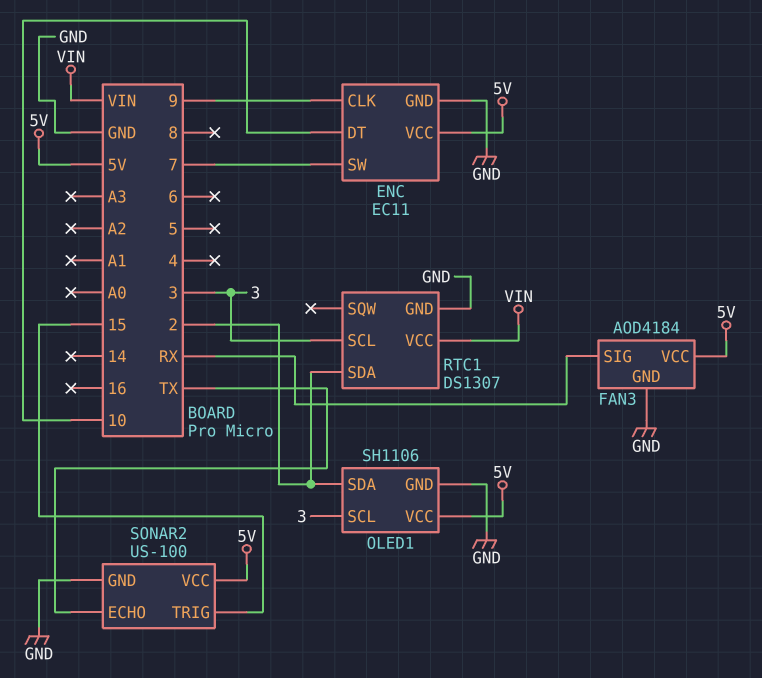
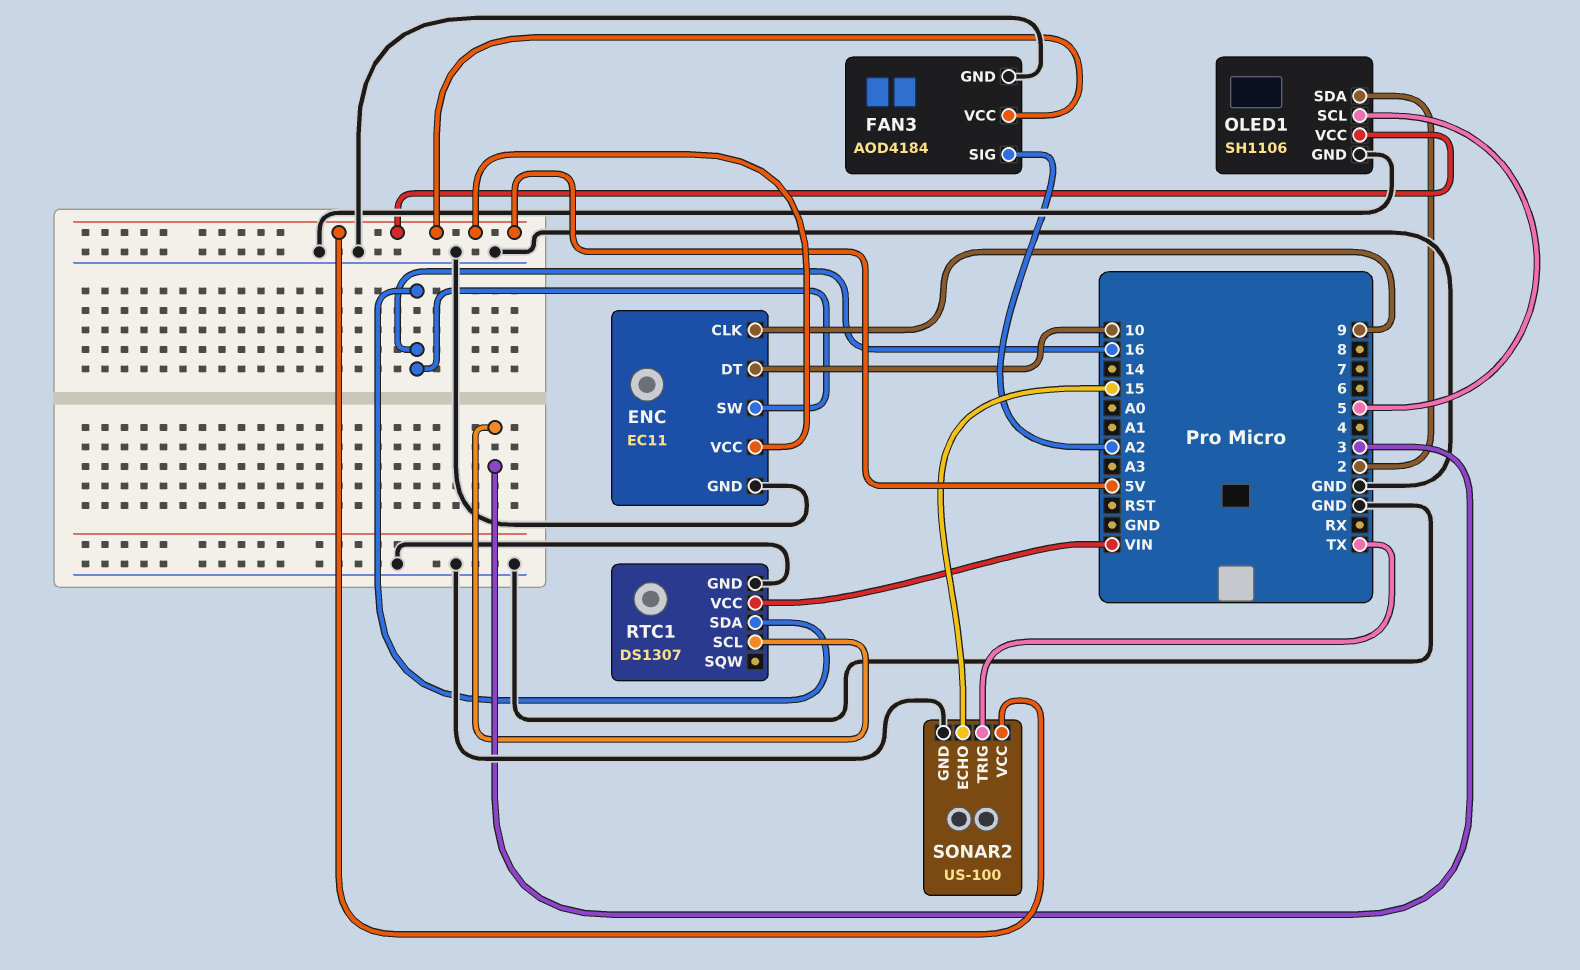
ENC pin SW: 7 -> 16
FAN3 pin SIG: RX -> A2
OLED1 pin SCL: 3 -> 5
RTC1 pin SDA: 2 -> 16
SONAR2 pin ECHO: TX -> 15
SONAR2 pin TRIG: 15 -> TX

